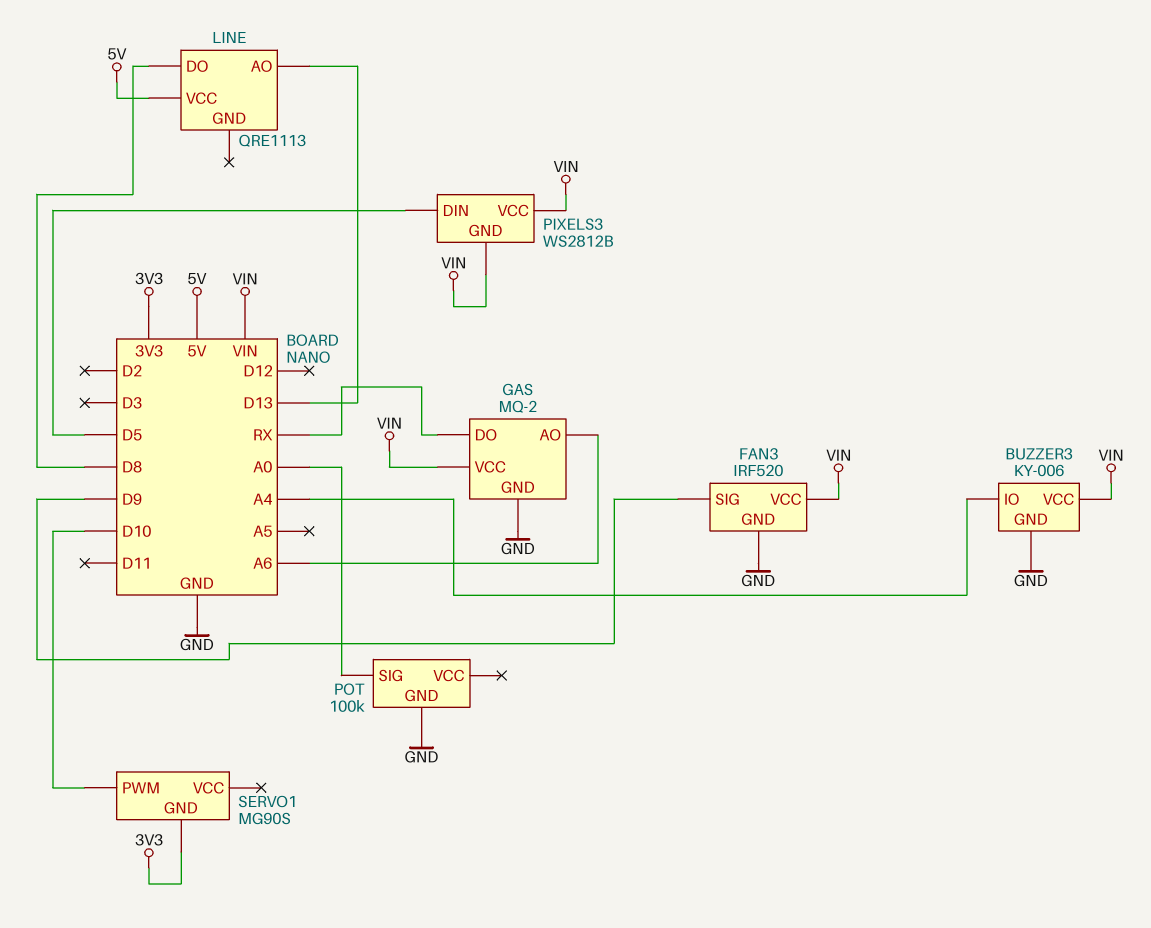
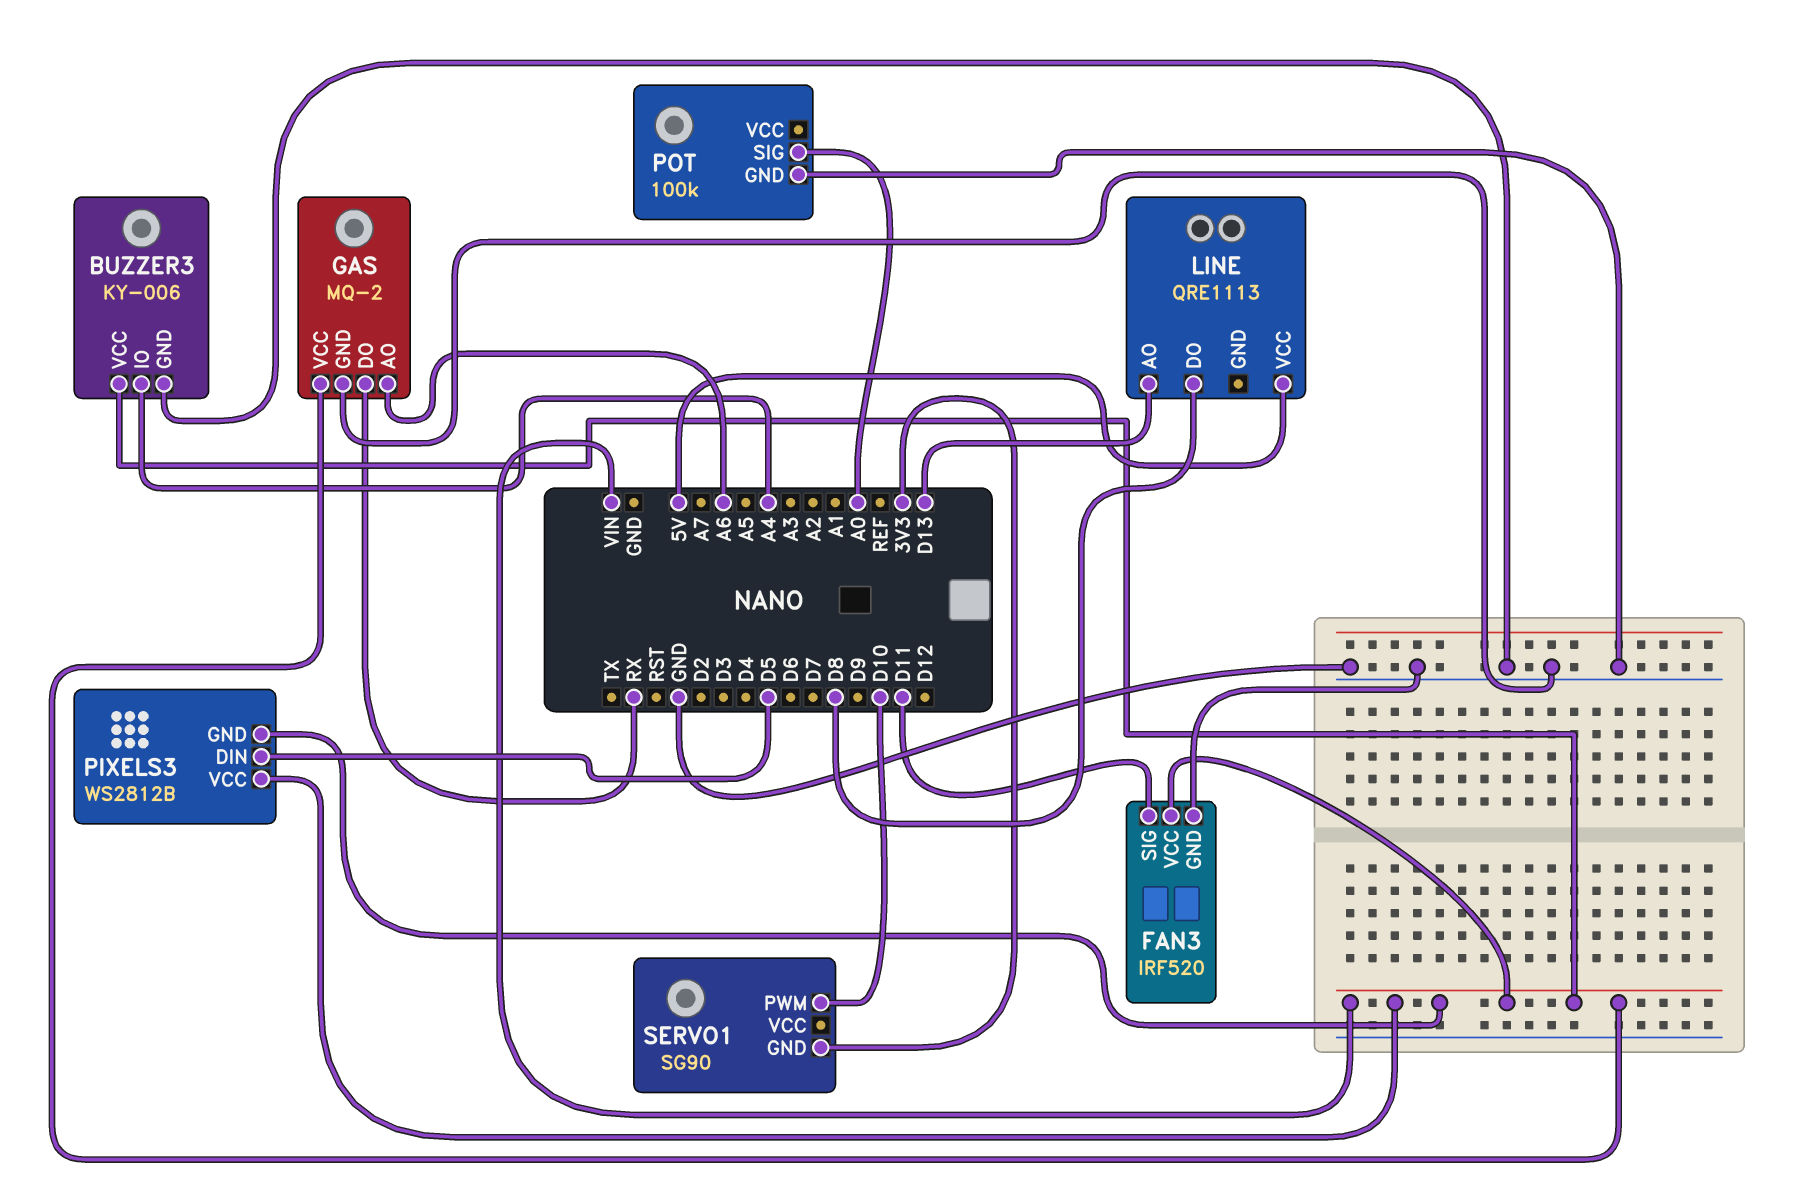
FAN3 pin SIG: D9 -> D11
SERVO1: MG90S -> SG90

